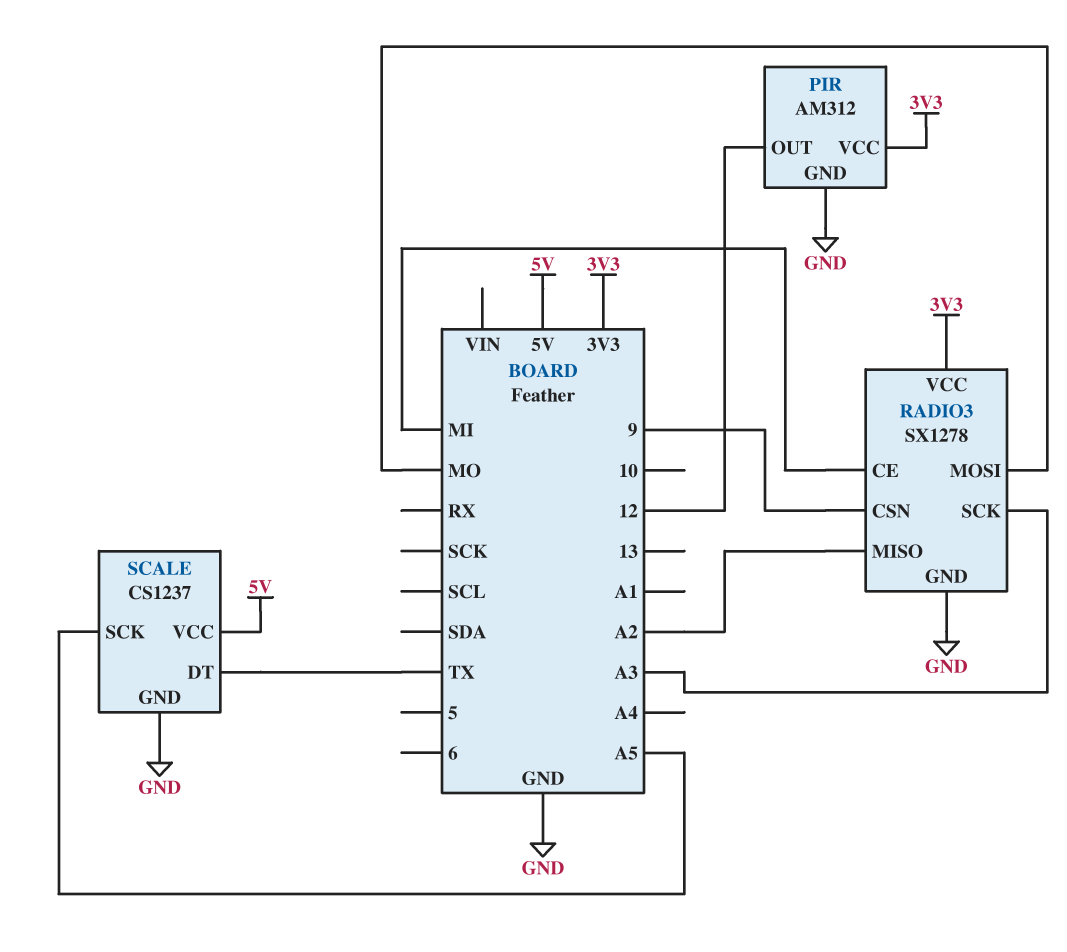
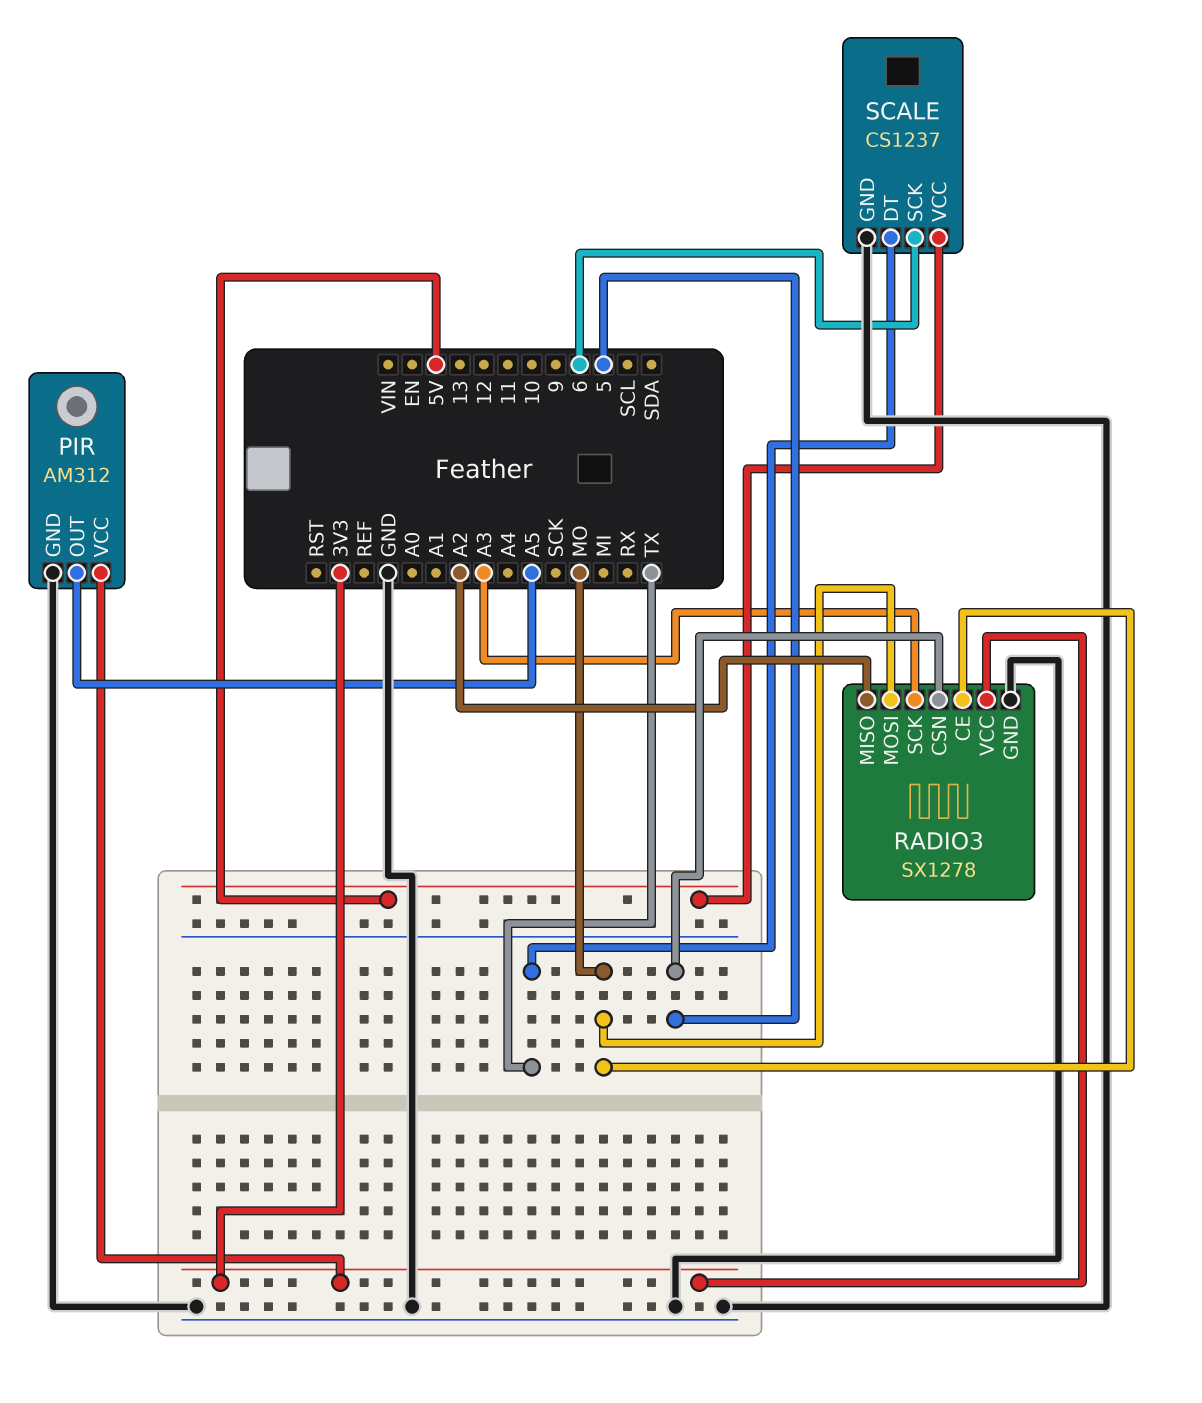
PIR pin OUT: 12 -> A5
RADIO3 pin CE: MI -> MO
RADIO3 pin CSN: 9 -> 5
SCALE pin SCK: A5 -> 6

